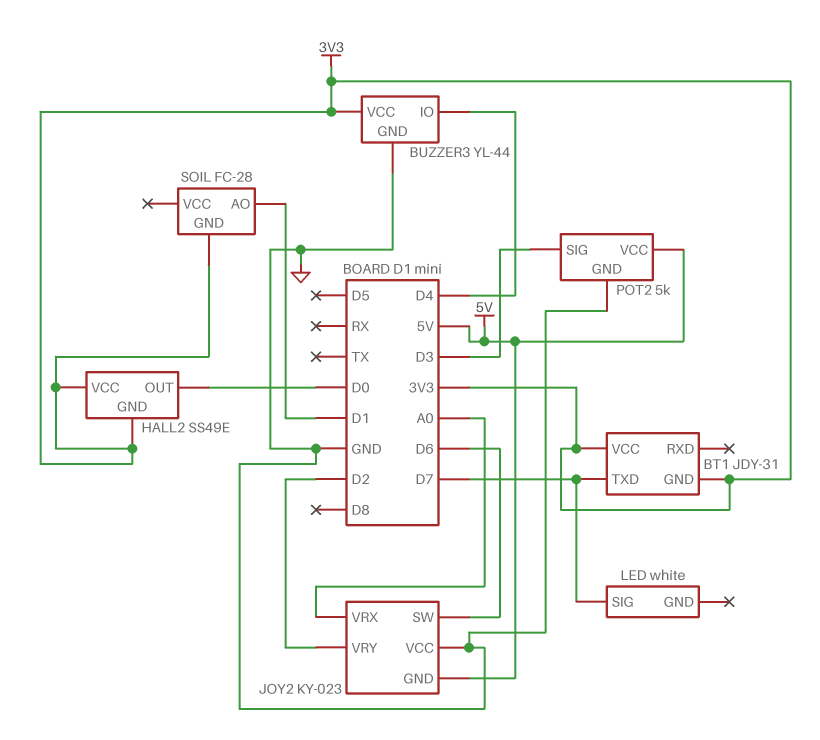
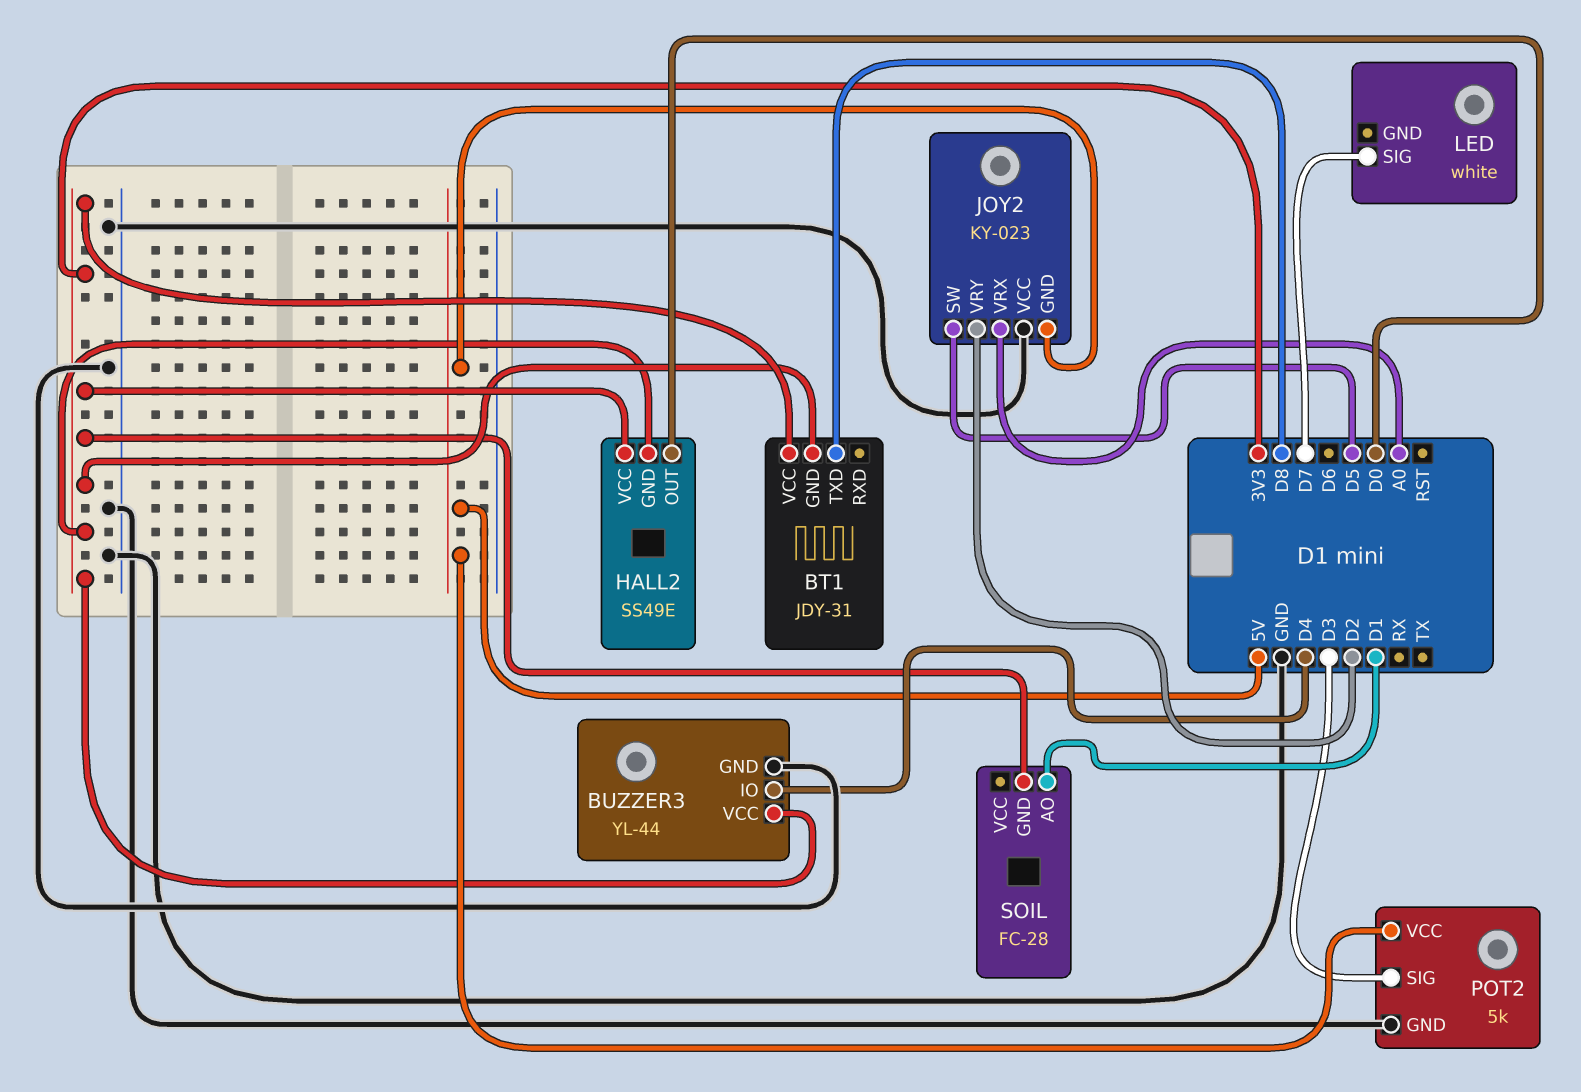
BT1 pin TXD: D7 -> D8
JOY2 pin SW: D6 -> D5

